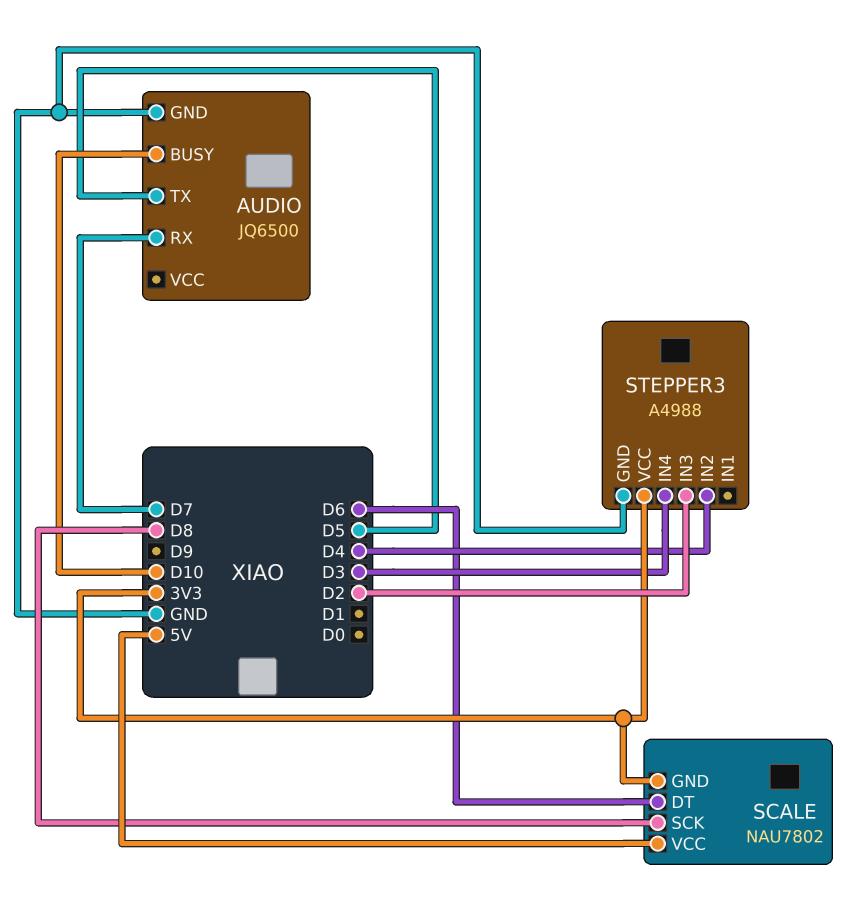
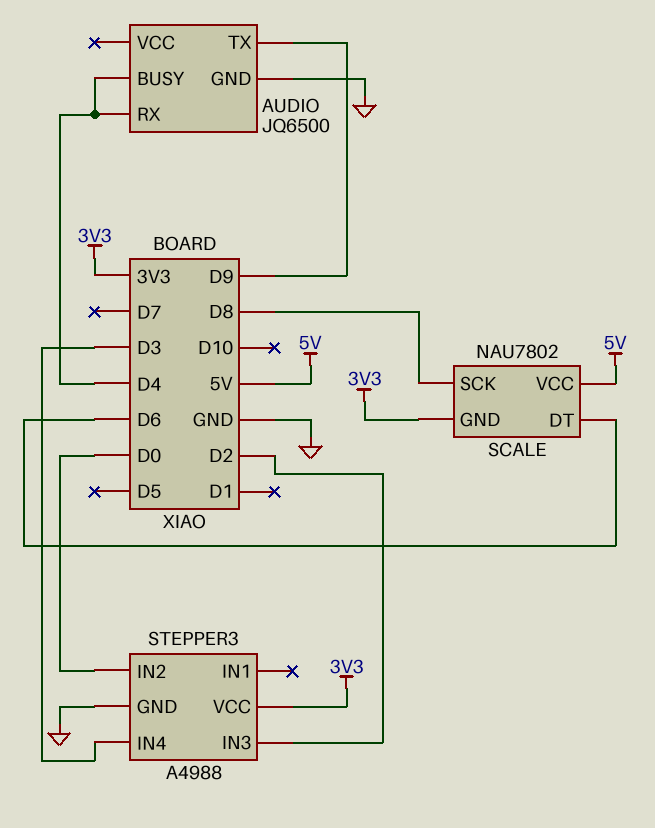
AUDIO pin BUSY: D10 -> D4
AUDIO pin RX: D7 -> D4
AUDIO pin TX: D5 -> D9
STEPPER3 pin IN2: D4 -> D0

